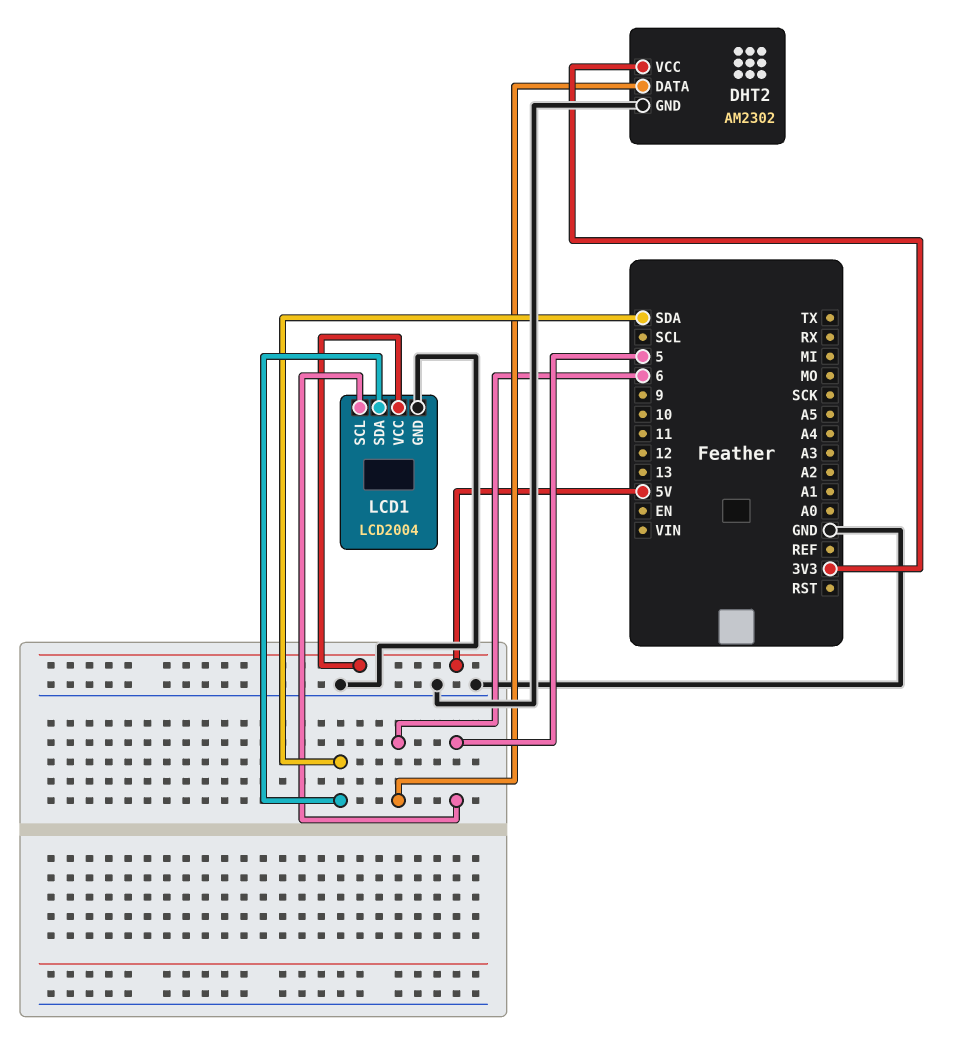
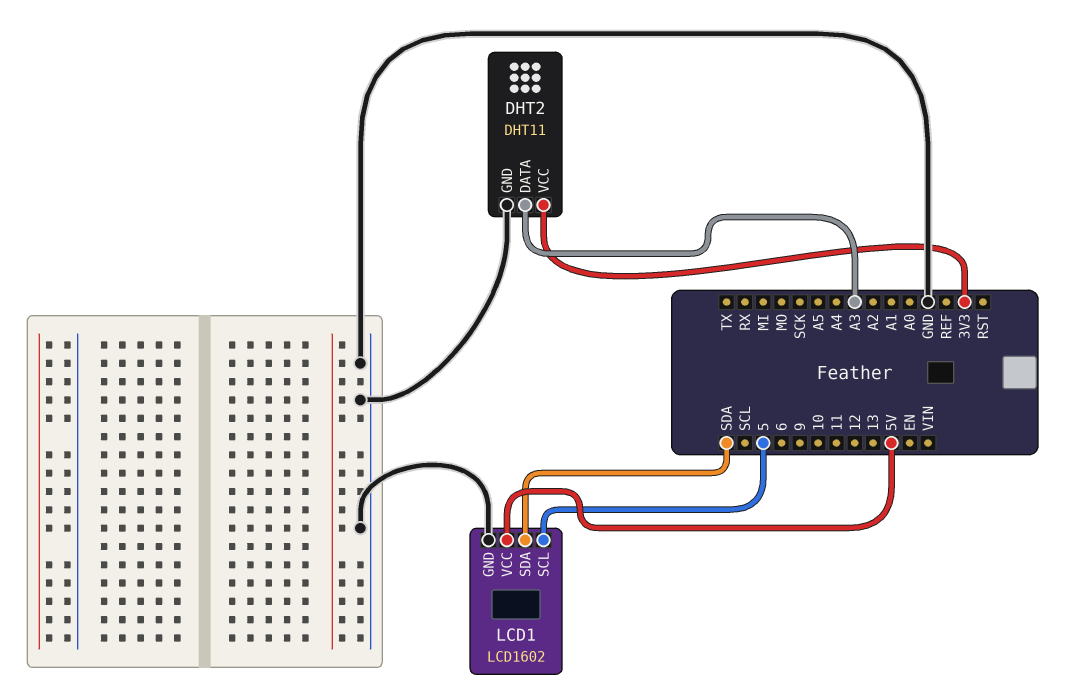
DHT2: AM2302 -> DHT11
DHT2 pin DATA: 6 -> A3
LCD1: LCD2004 -> LCD1602

